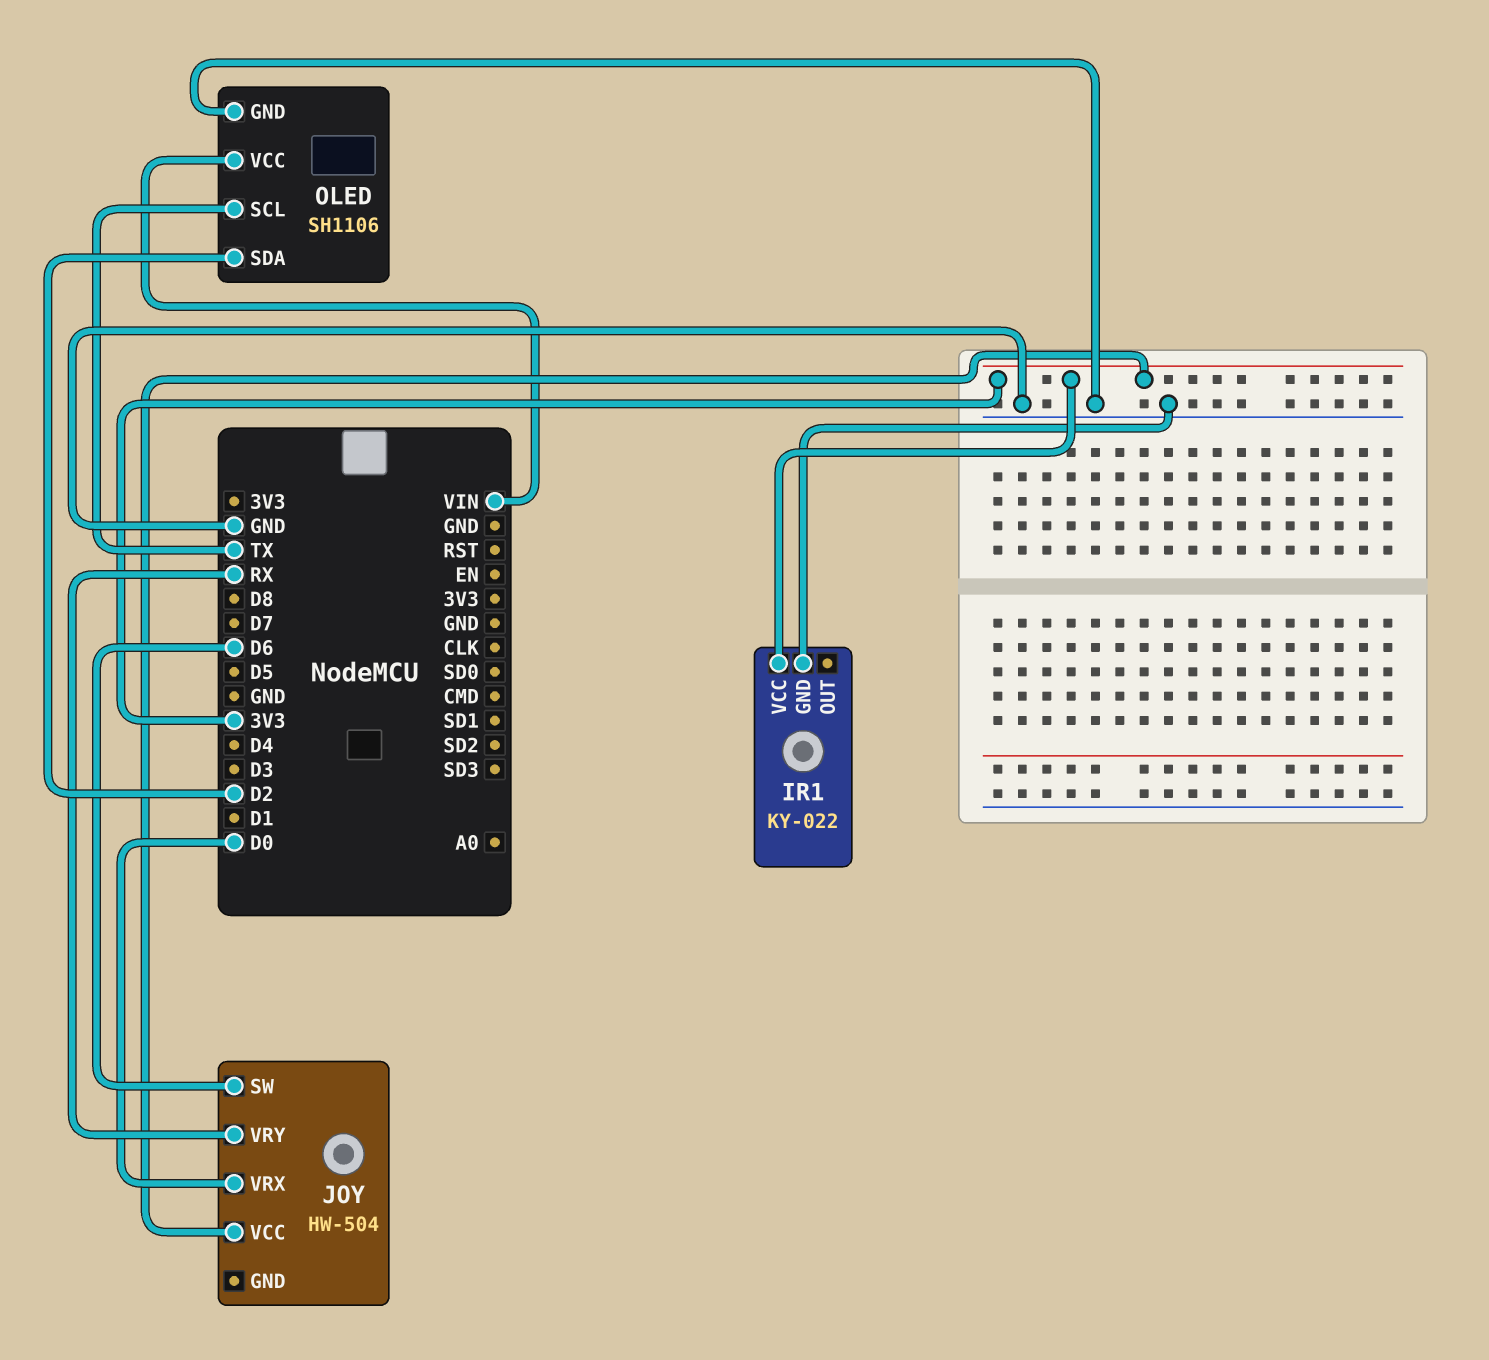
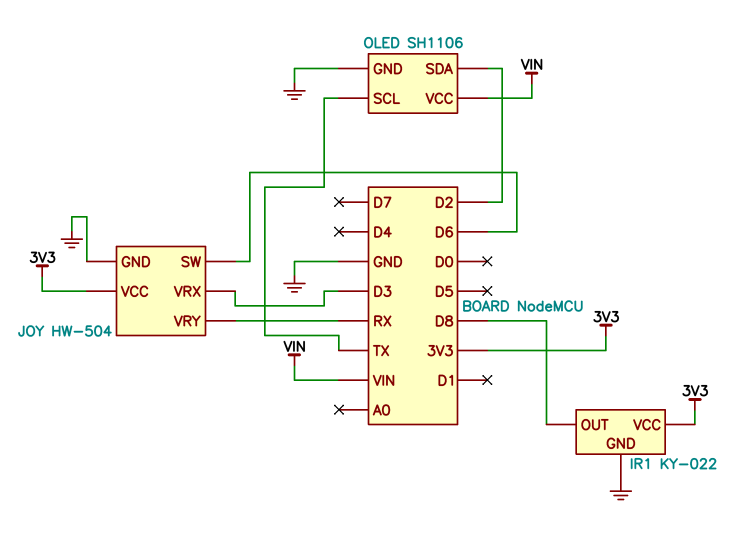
IR1 pin OUT: none -> D8
JOY pin GND: none -> GND
JOY pin VRX: D0 -> D3

